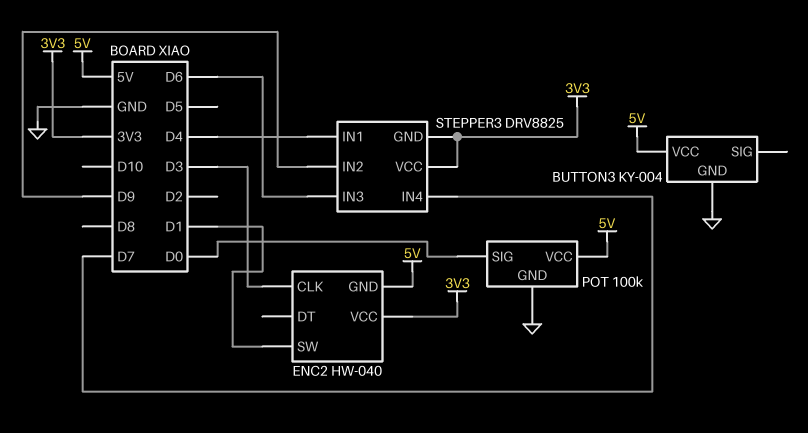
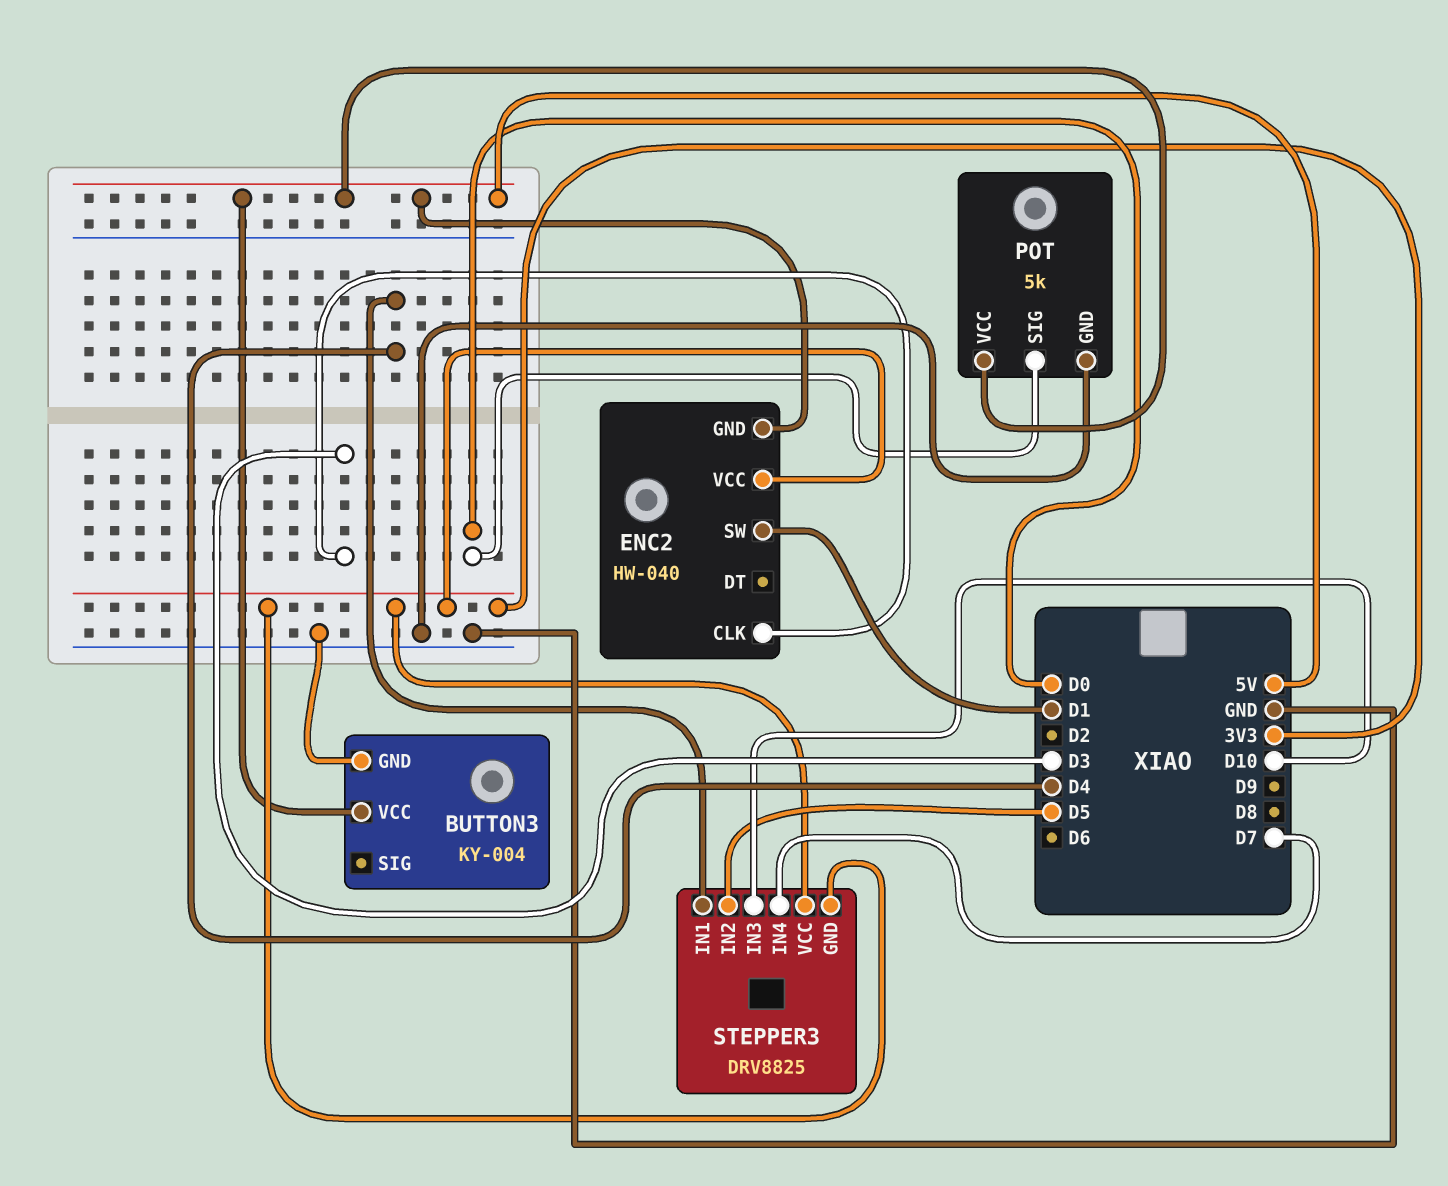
POT: 100k -> 5k
STEPPER3 pin IN2: D9 -> D5
STEPPER3 pin IN3: D6 -> D10

